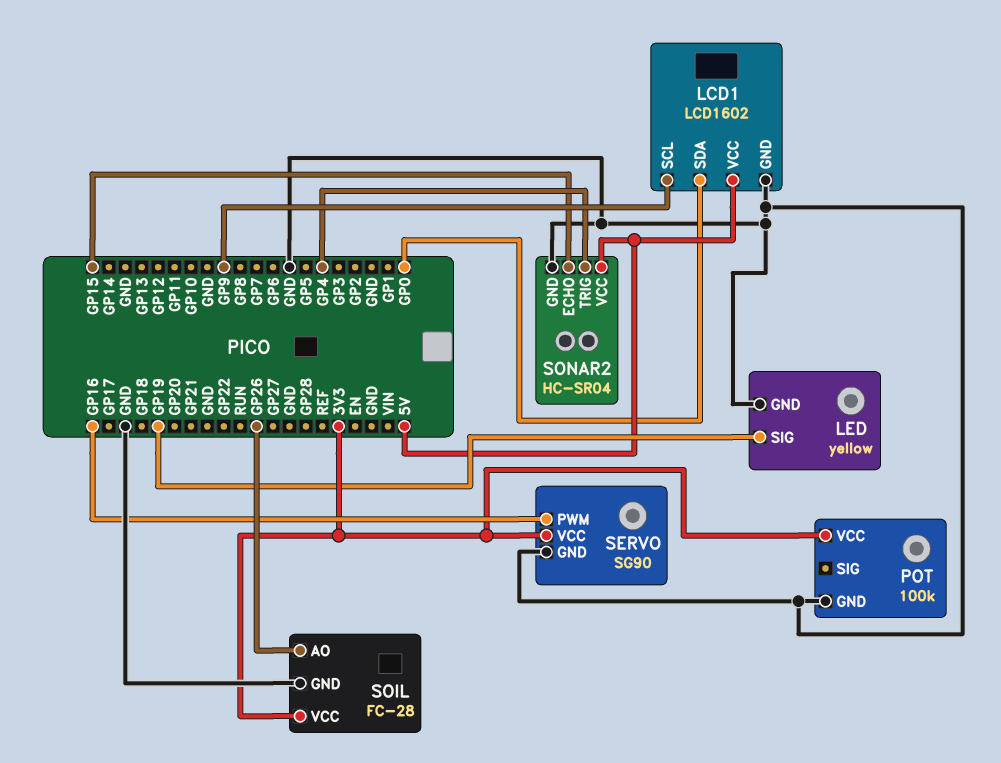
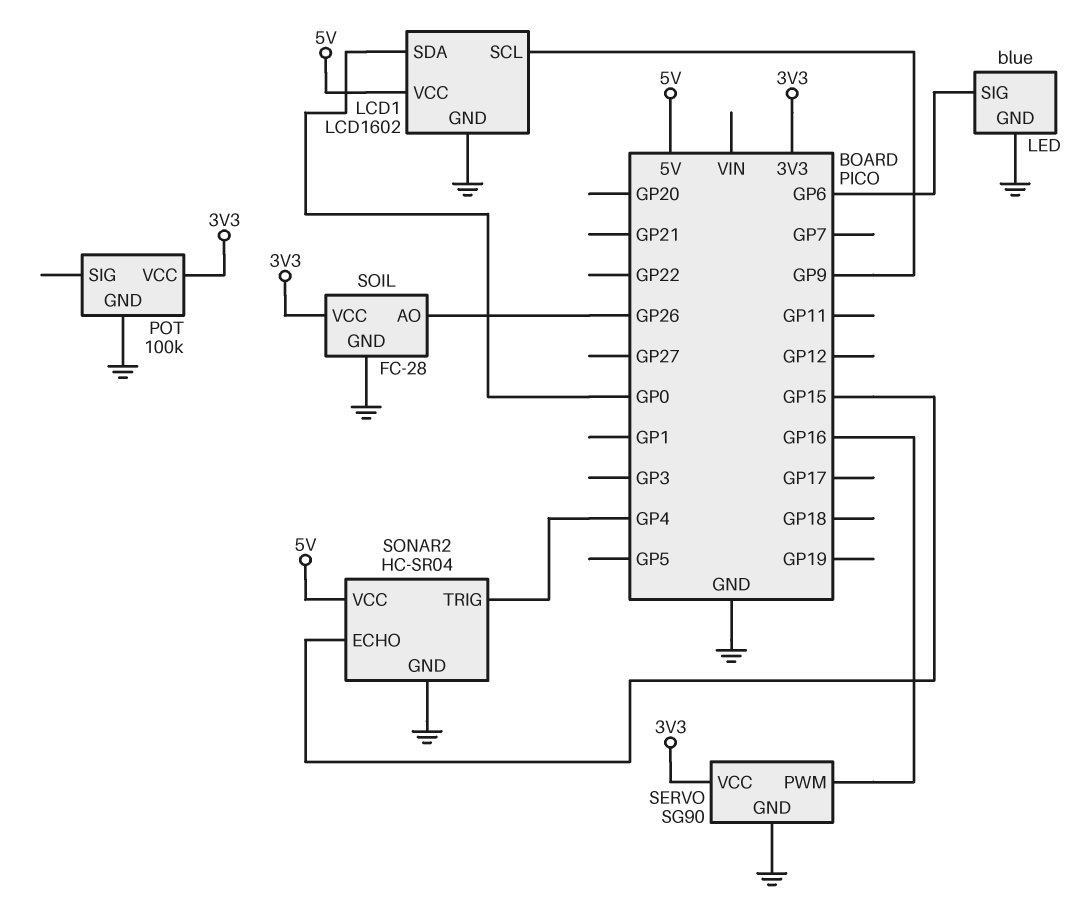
LED: yellow -> blue
LED pin SIG: GP19 -> GP6

